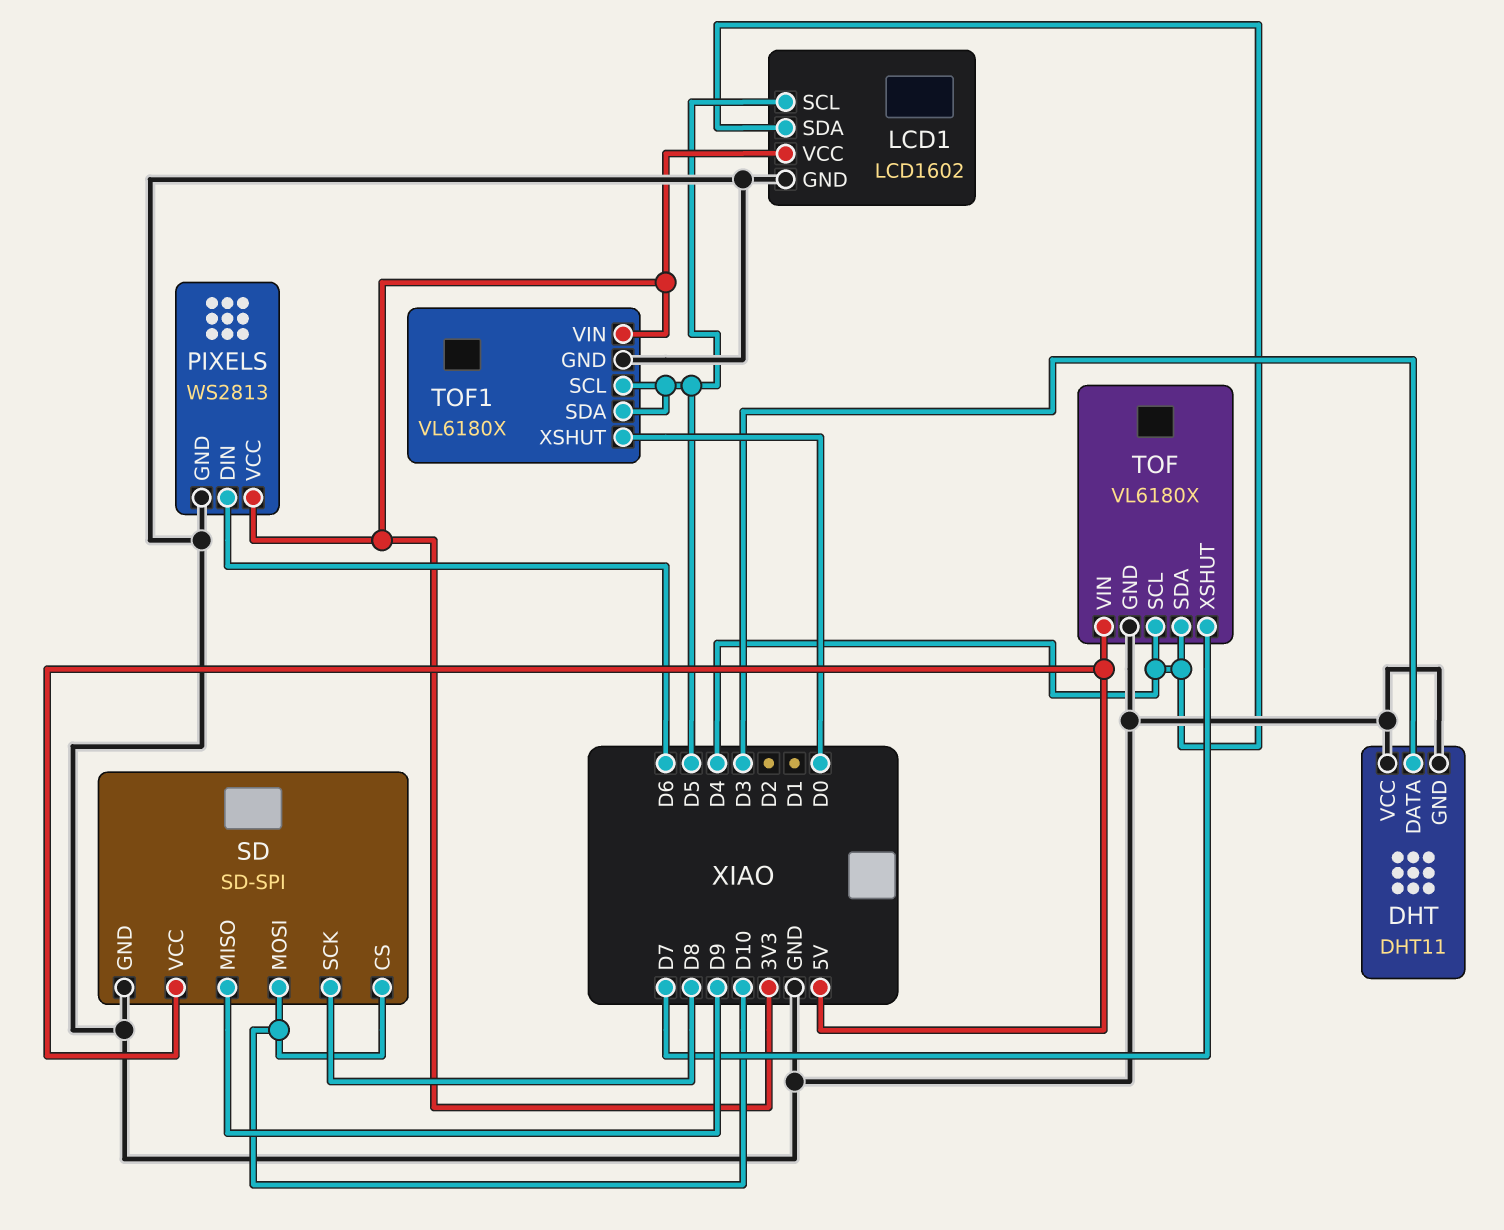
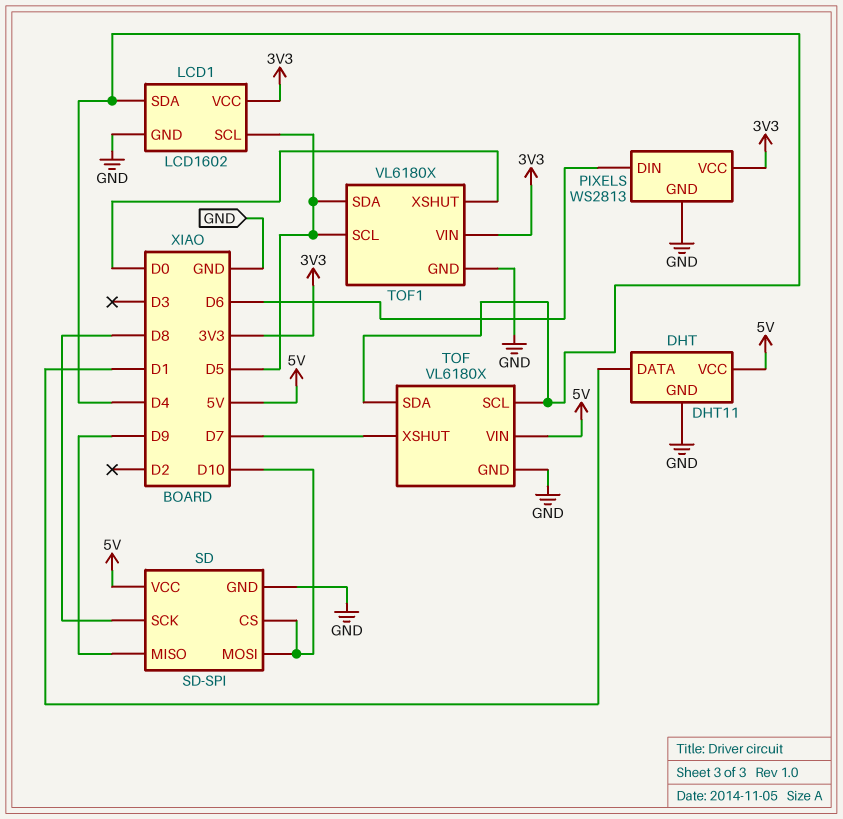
DHT pin DATA: D3 -> D1
DHT pin VCC: GND -> 5V

